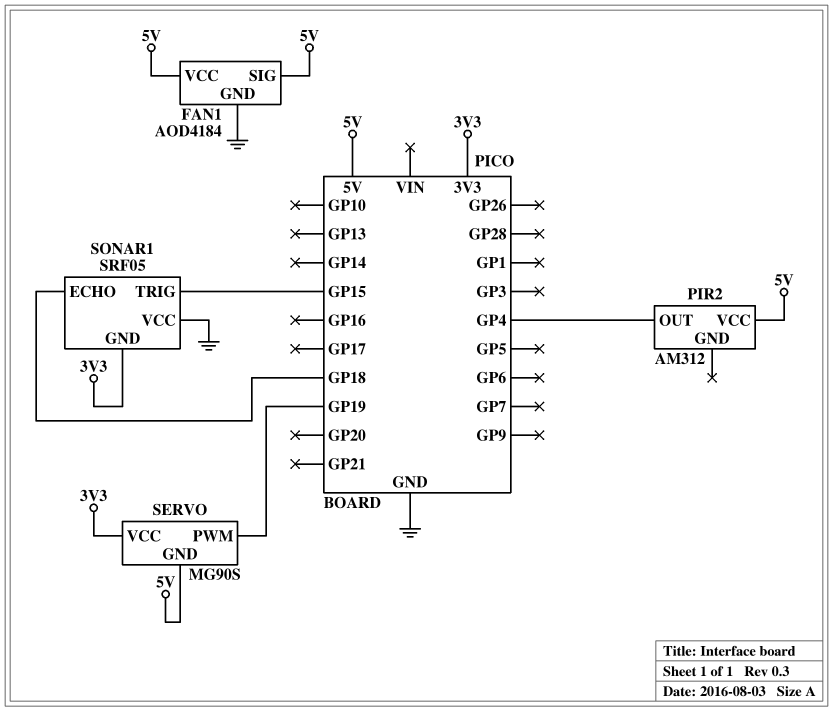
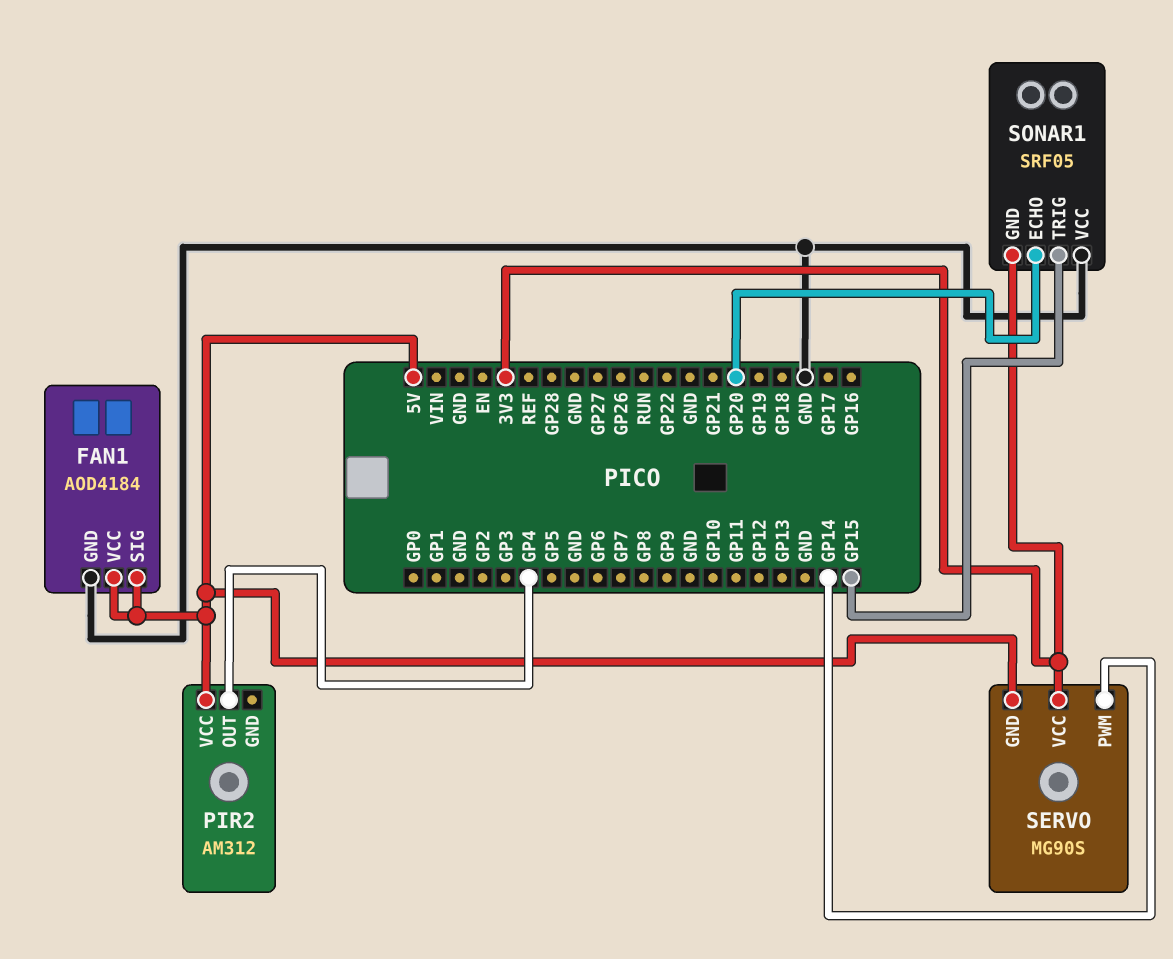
SERVO pin PWM: GP19 -> GP14
SONAR1 pin ECHO: GP18 -> GP20

